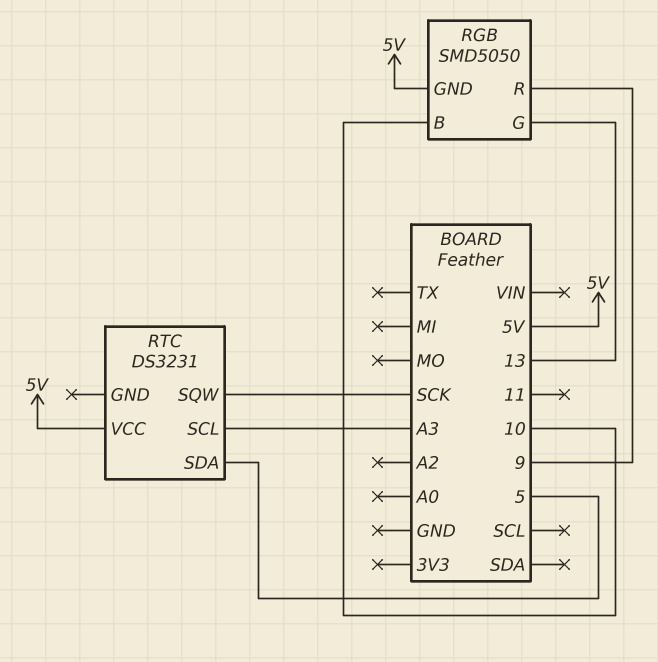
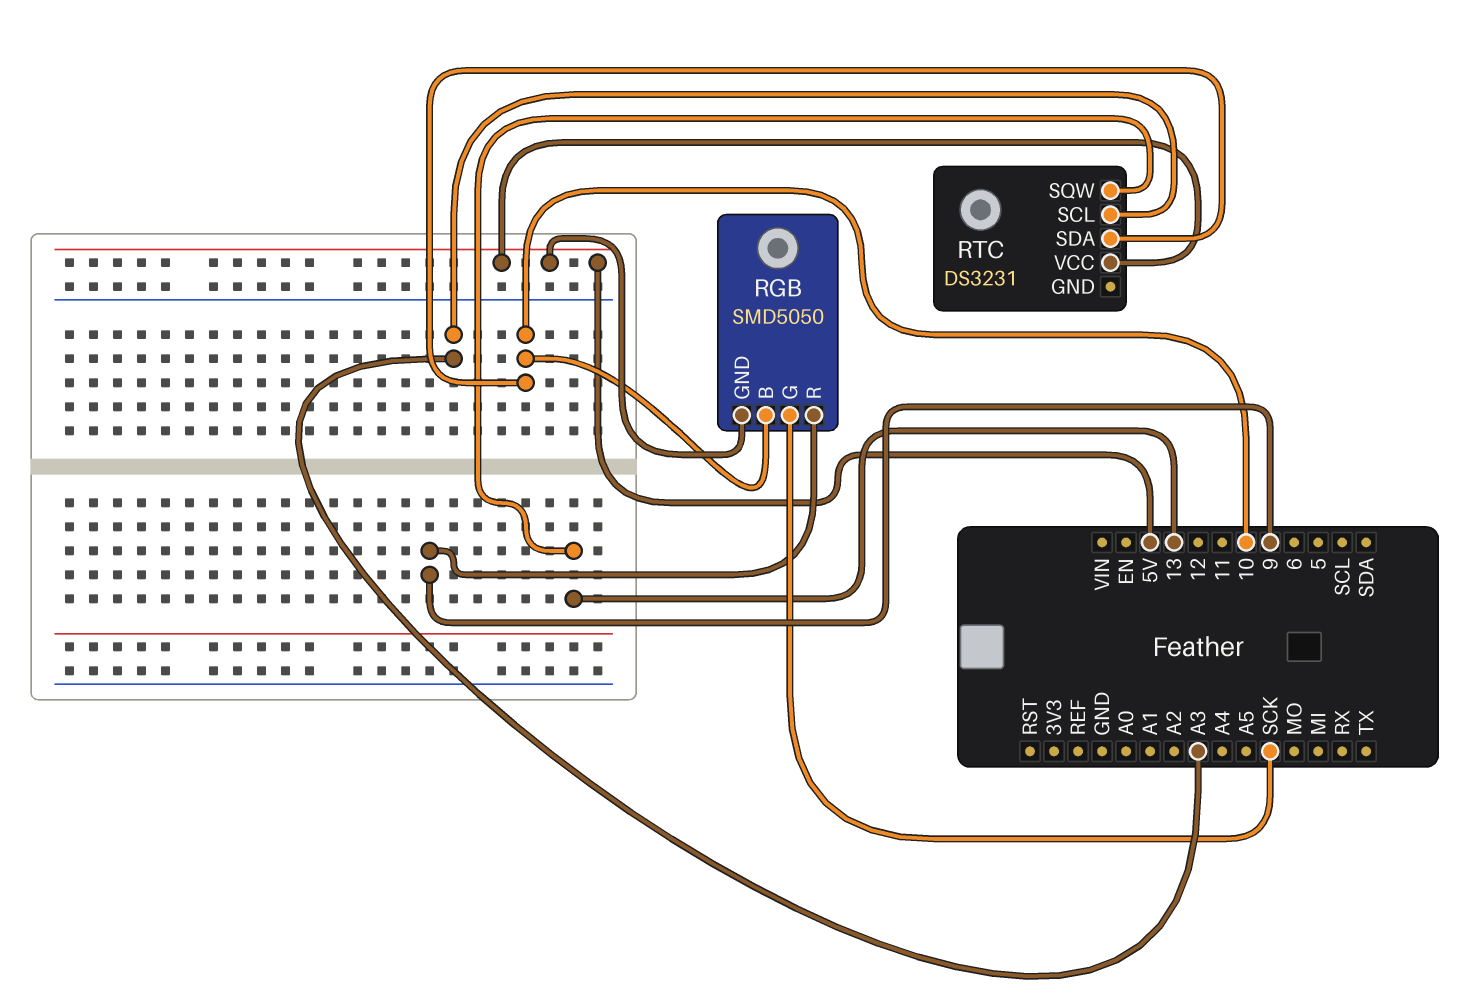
RGB pin G: 13 -> SCK
RTC pin SDA: 5 -> 10
RTC pin SQW: SCK -> 13

